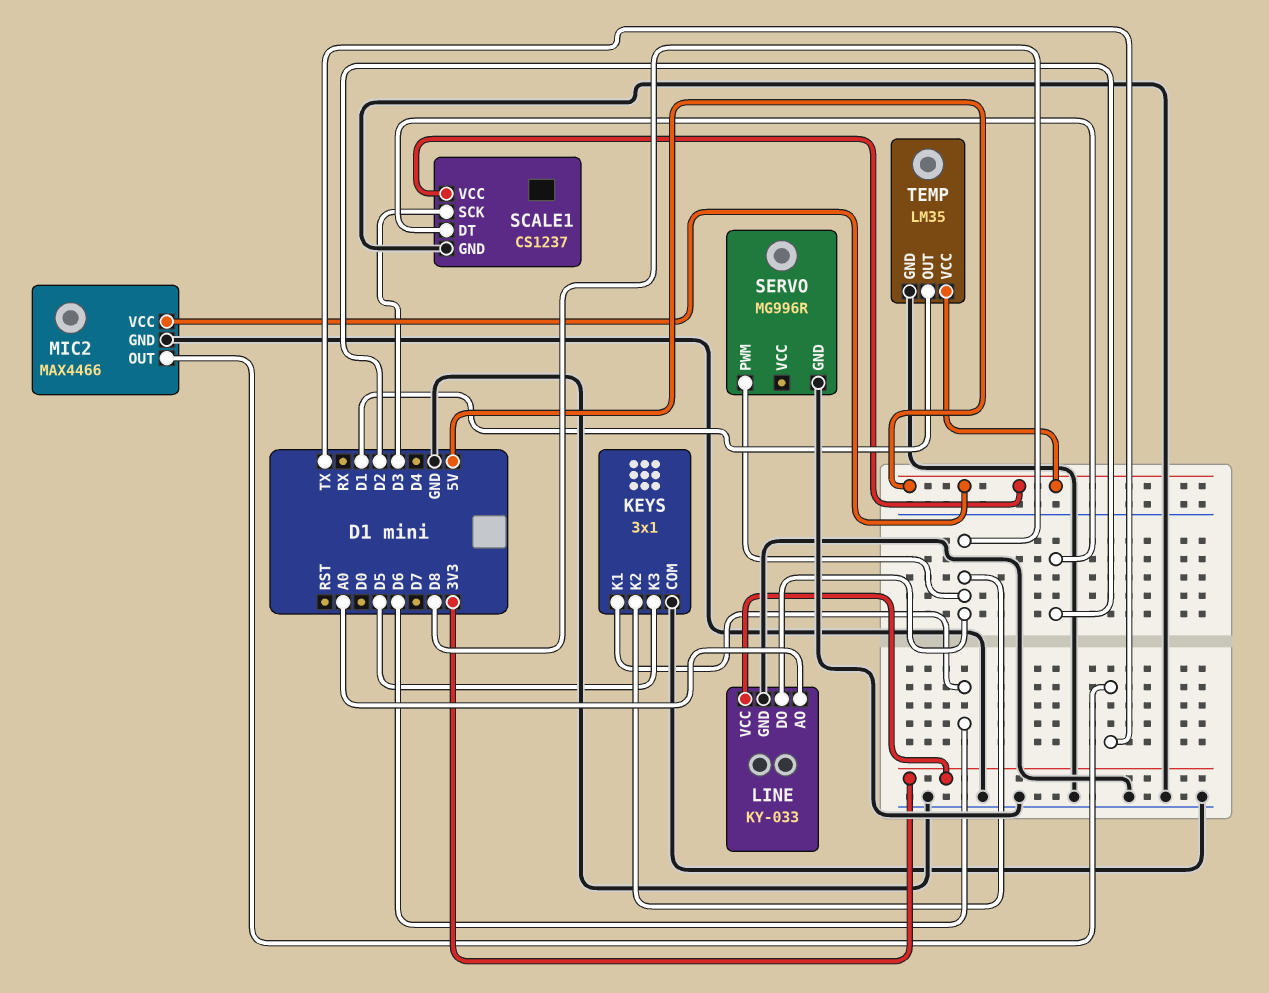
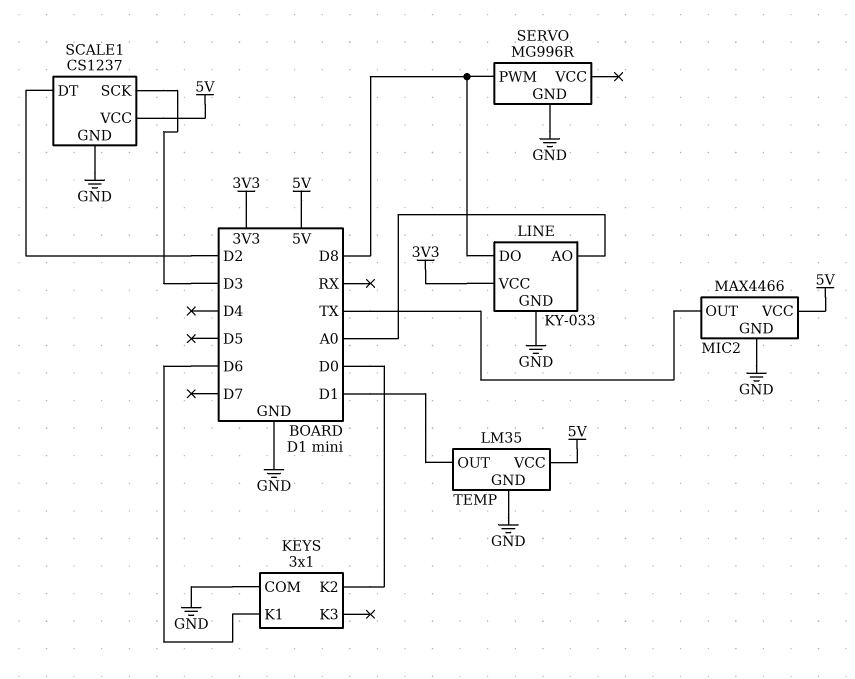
KEYS pin K2: D8 -> D0
KEYS pin K3: D5 -> none

